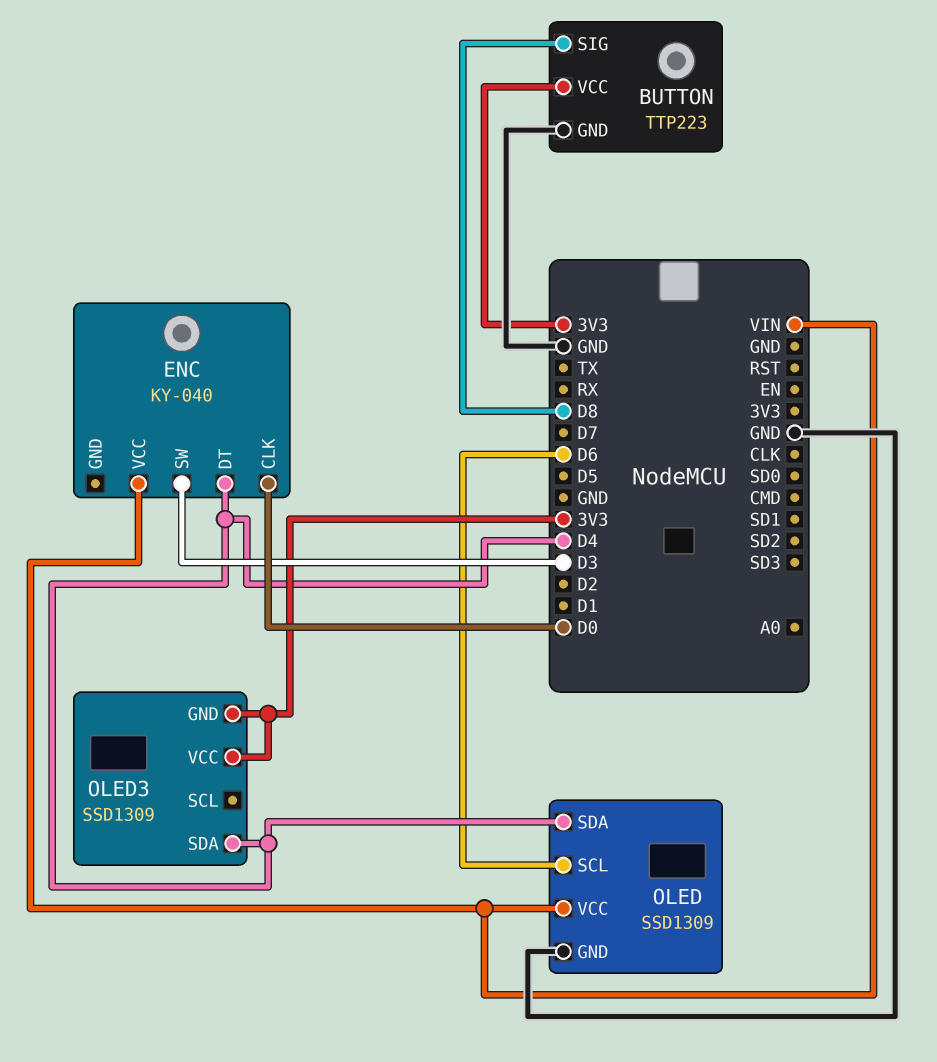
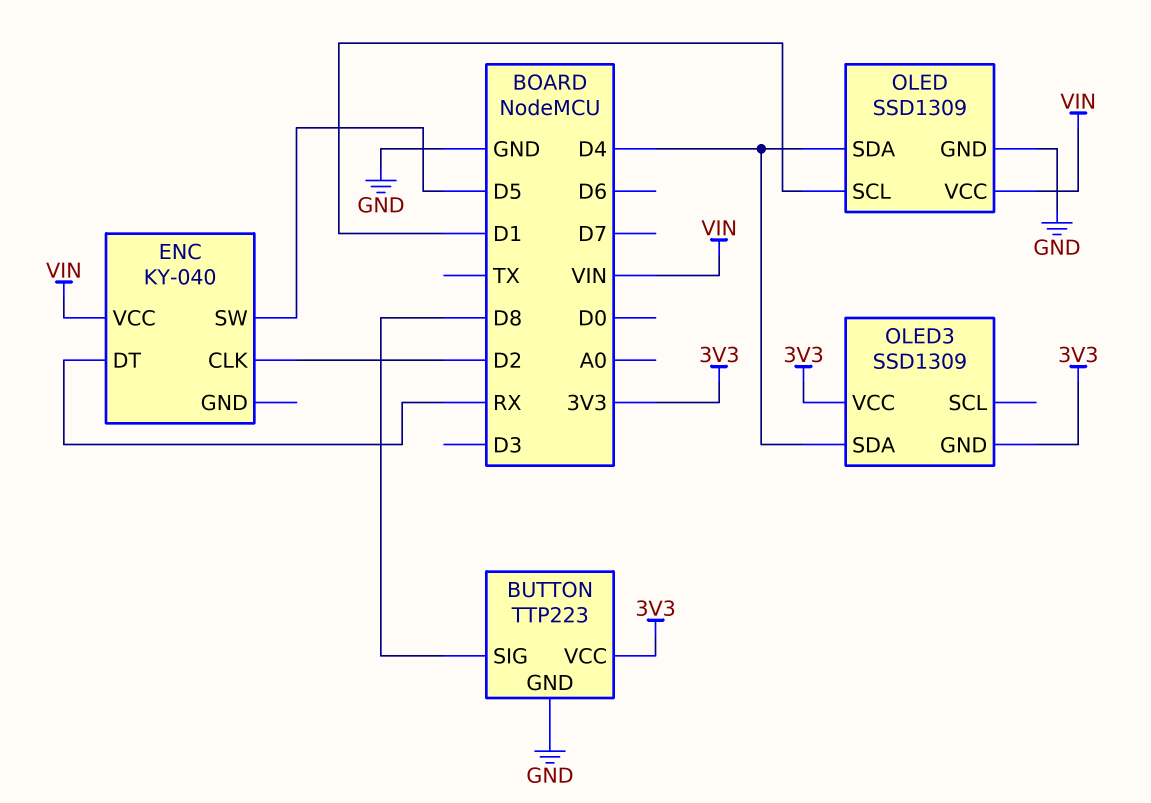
ENC pin CLK: D0 -> D2
ENC pin DT: D4 -> RX
ENC pin SW: D3 -> D5
OLED pin SCL: D6 -> D1

